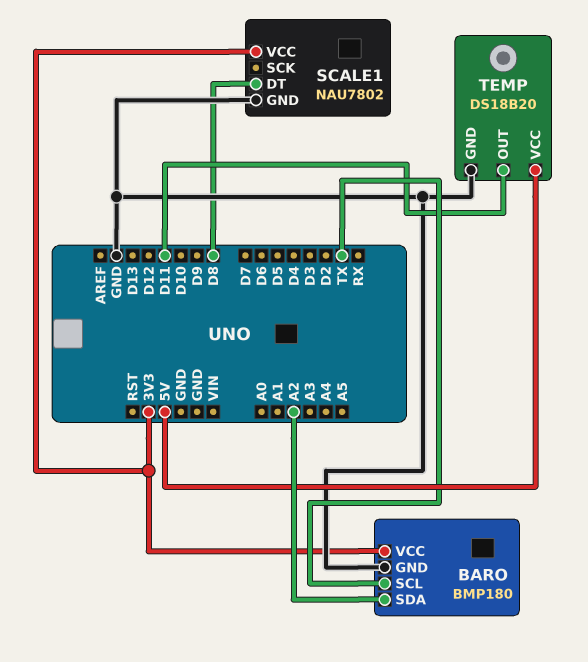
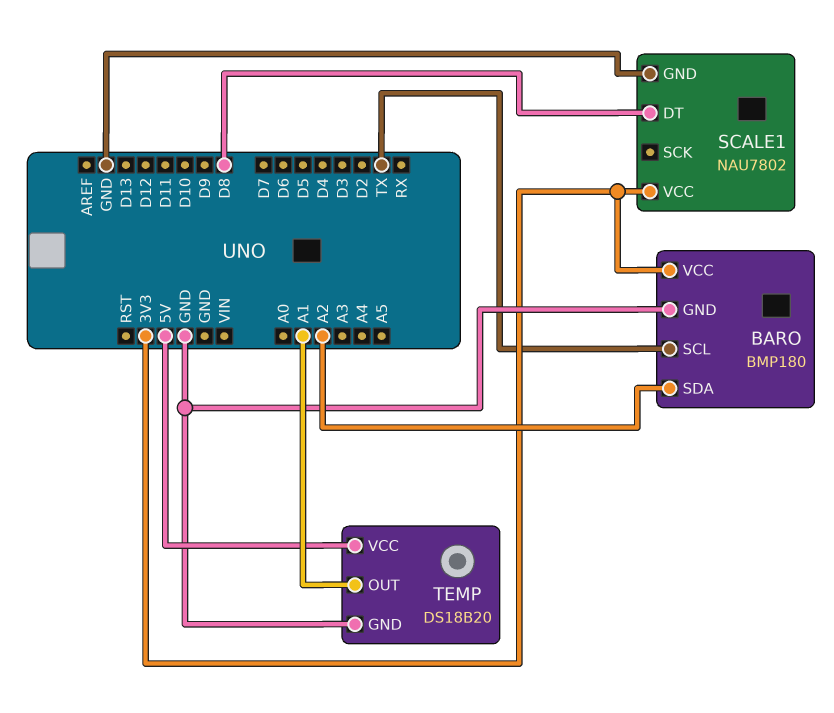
TEMP pin OUT: D11 -> A1

